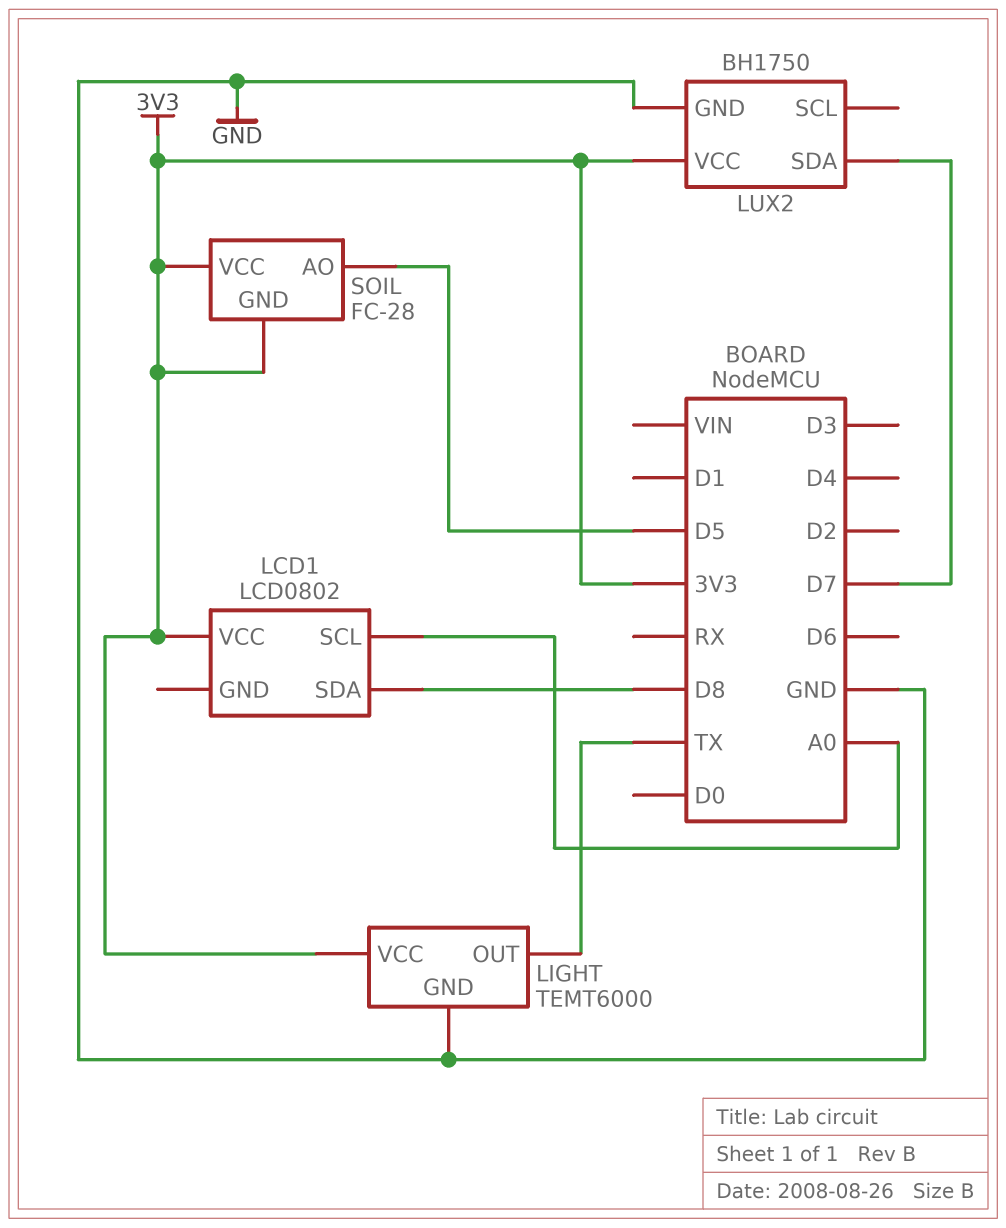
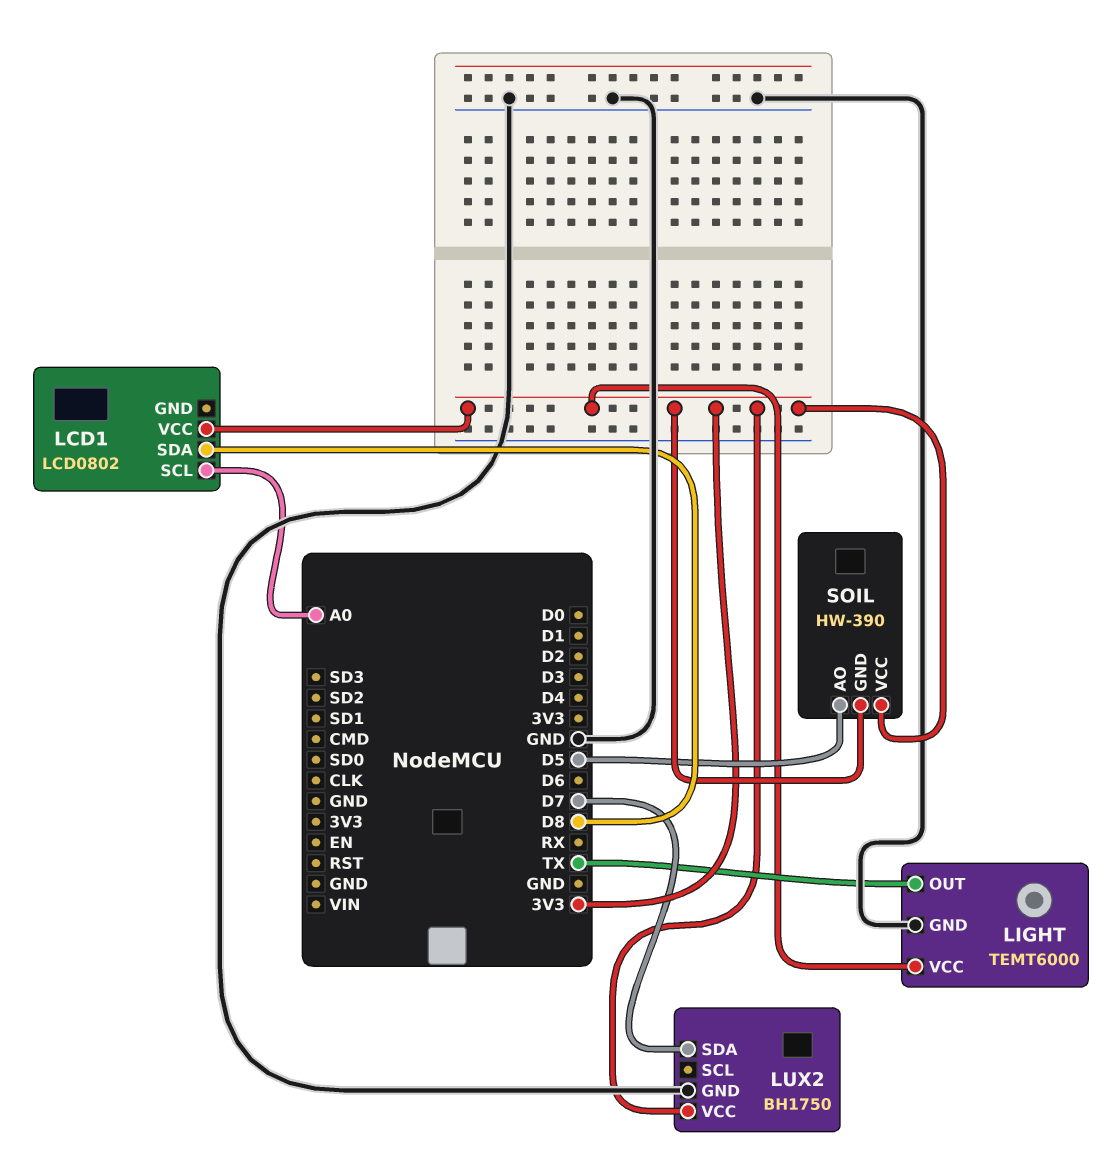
SOIL: FC-28 -> HW-390

